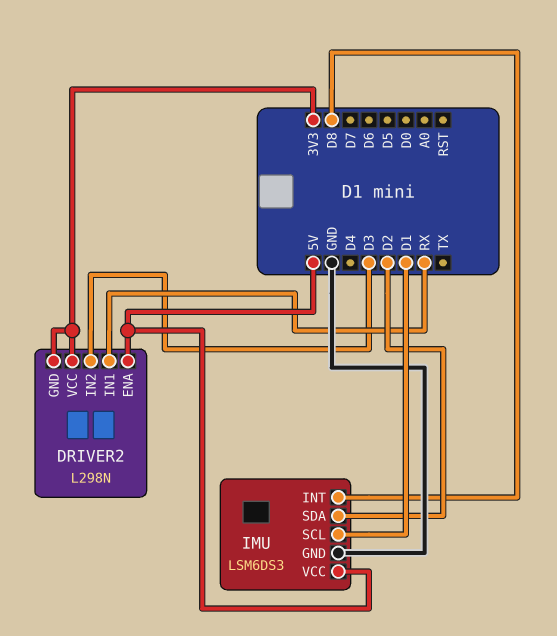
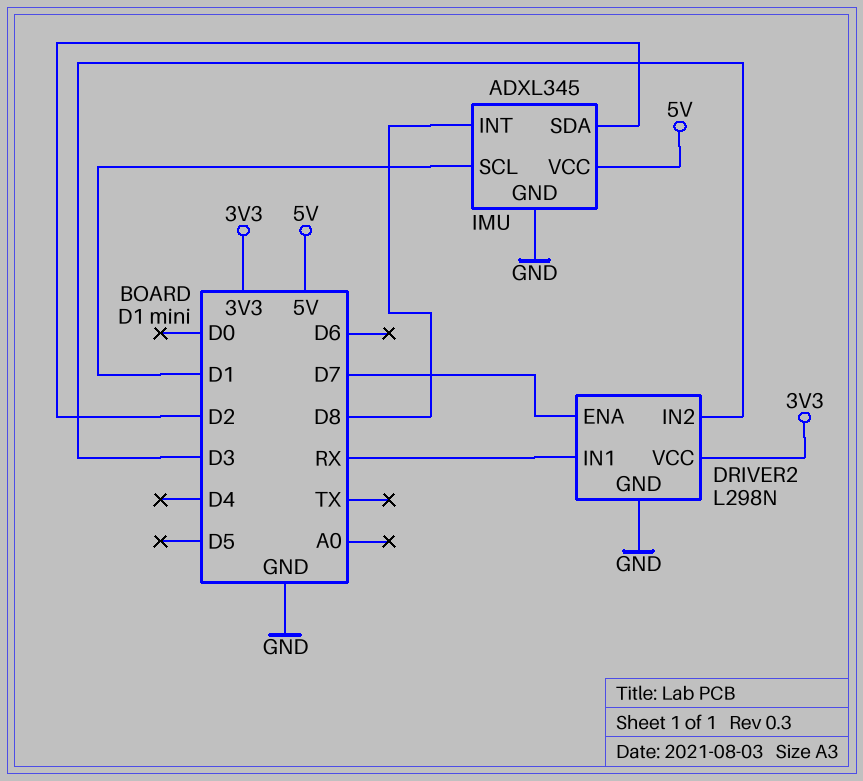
DRIVER2 pin ENA: 5V -> D7
DRIVER2 pin GND: 3V3 -> GND
IMU: LSM6DS3 -> ADXL345

